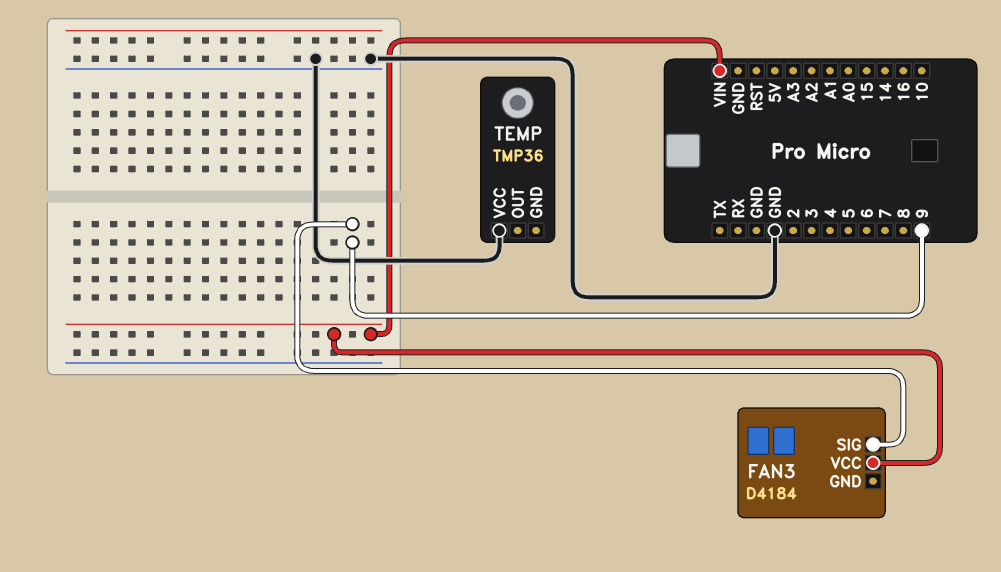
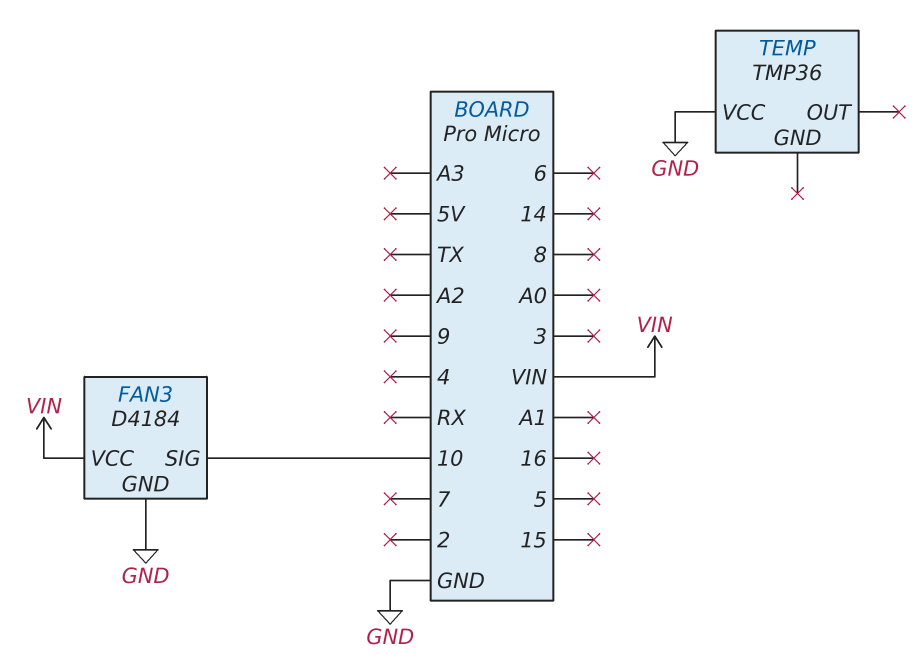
FAN3 pin GND: none -> GND
FAN3 pin SIG: 9 -> 10

